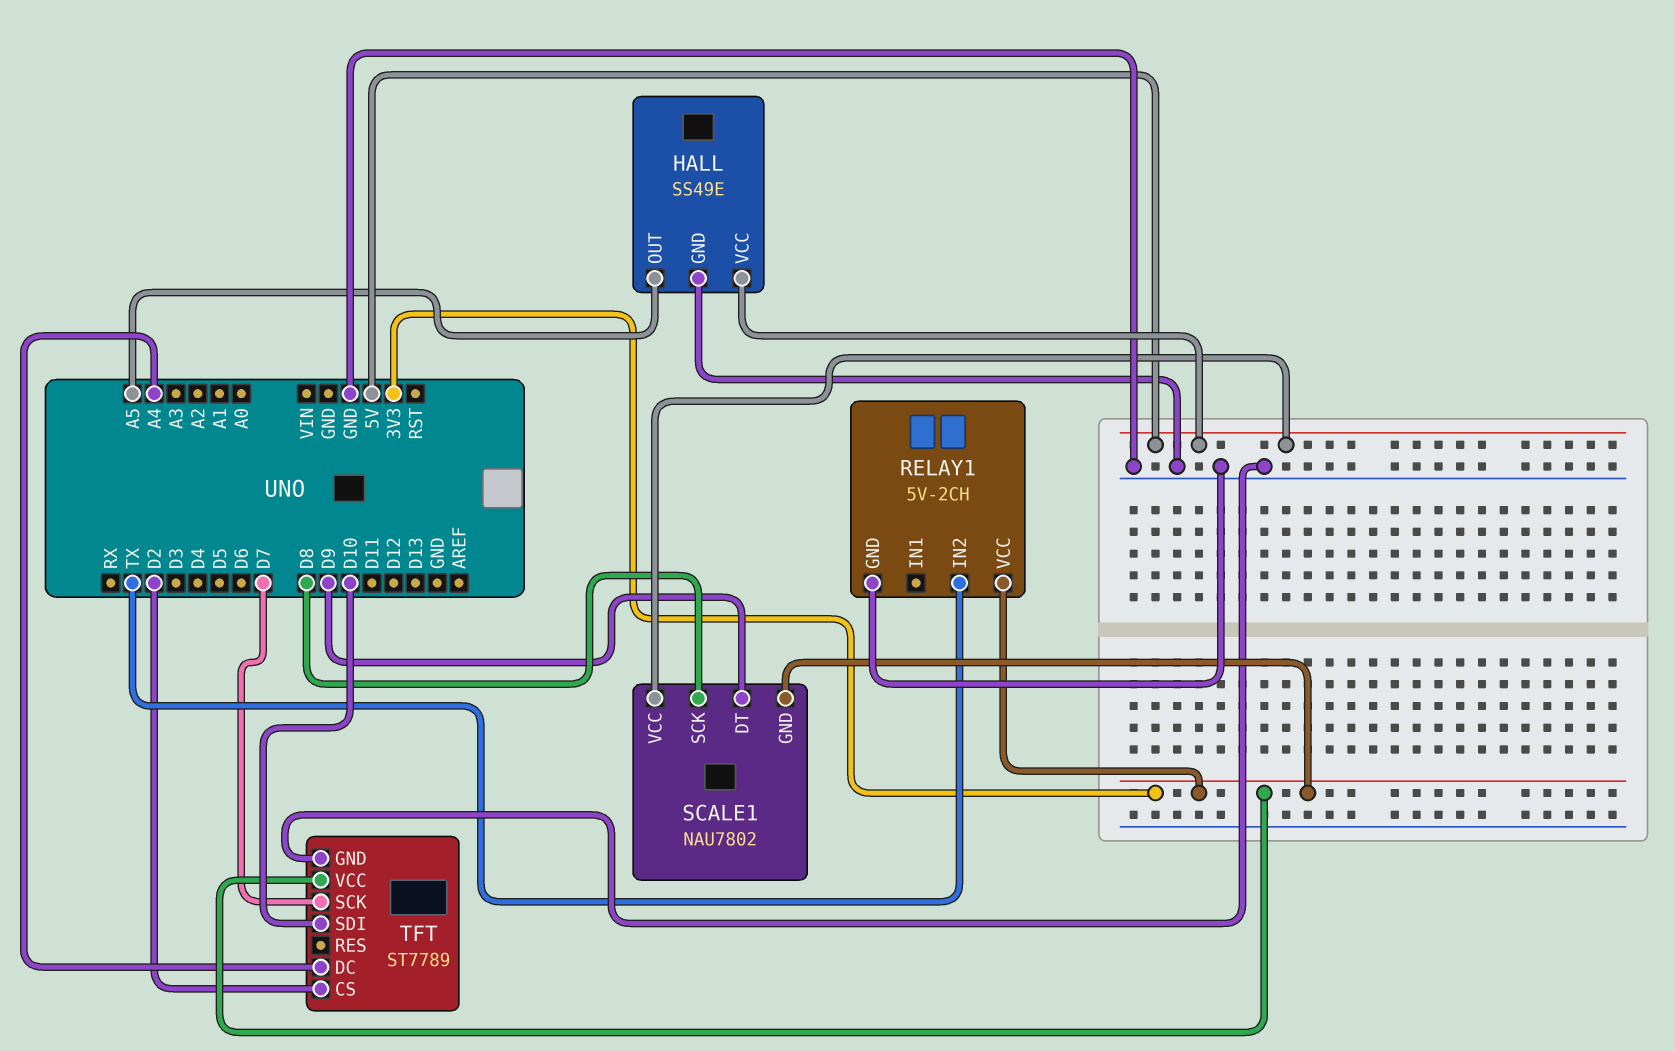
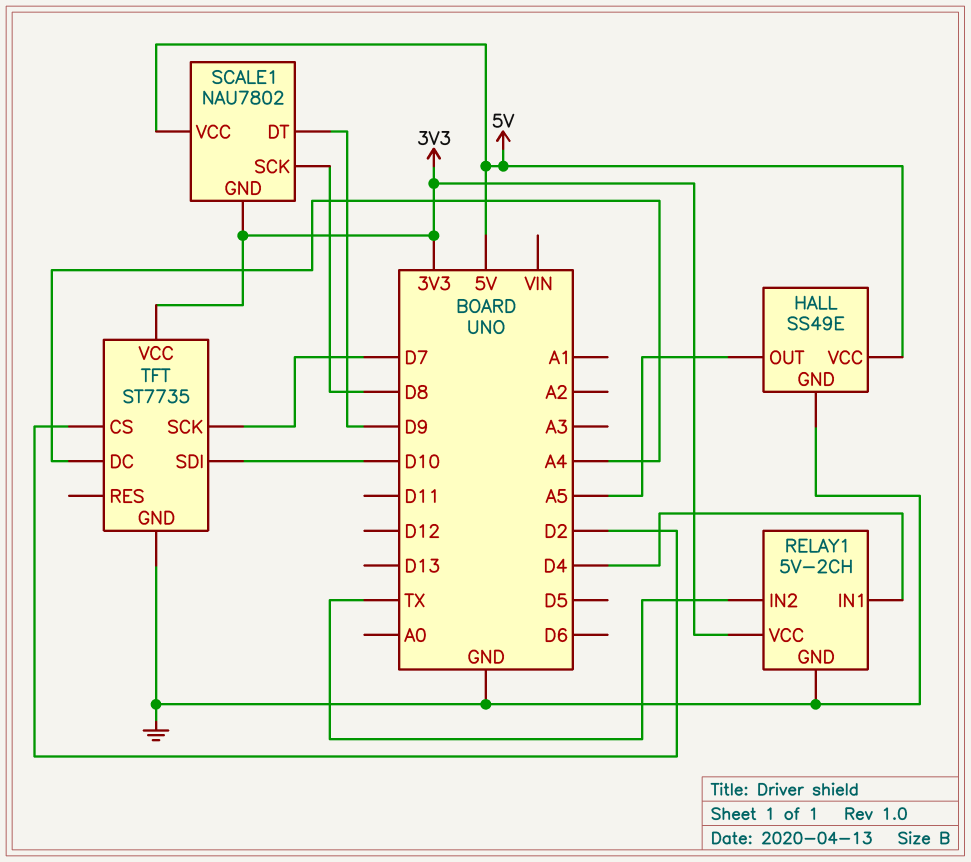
RELAY1 pin IN1: none -> D4
TFT: ST7789 -> ST7735

